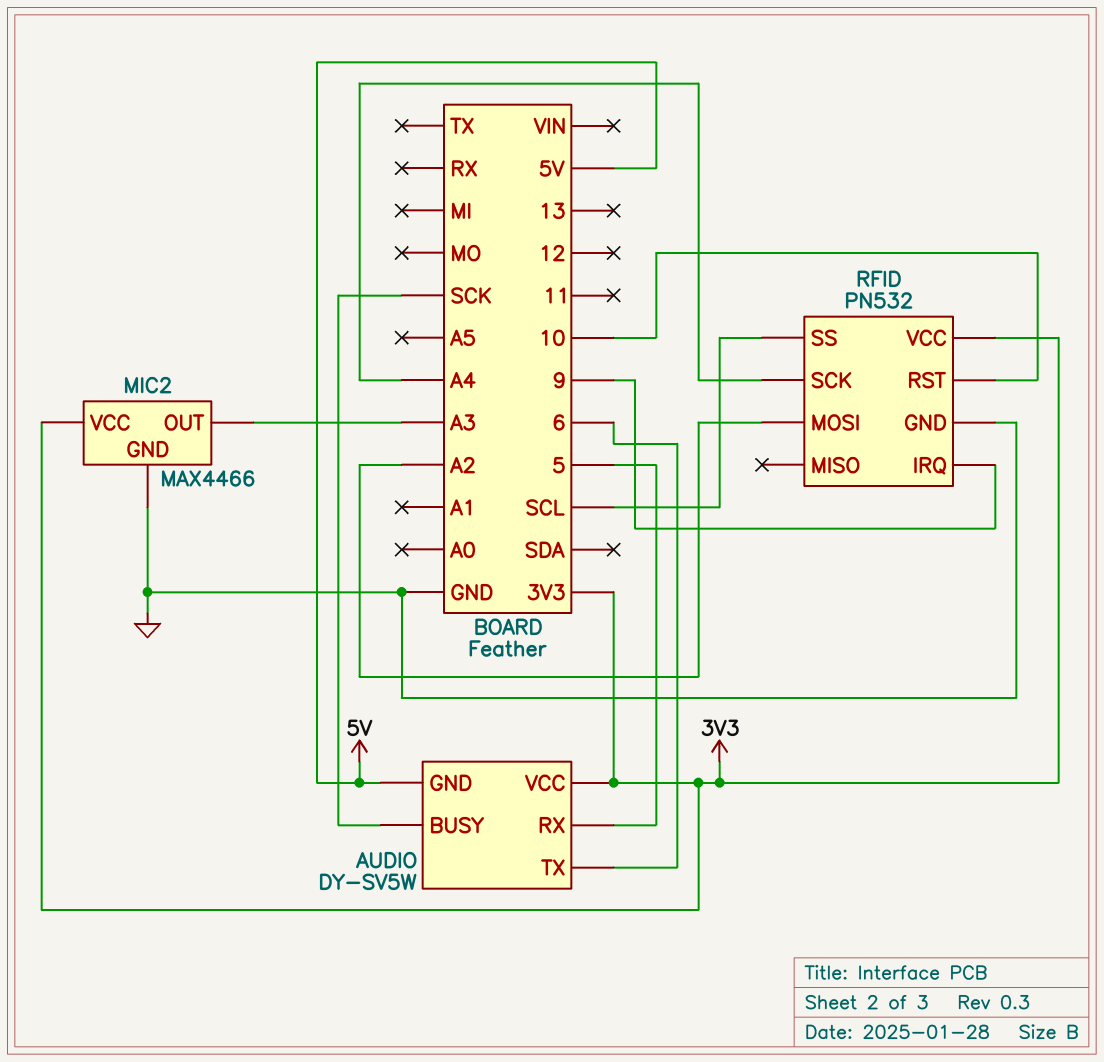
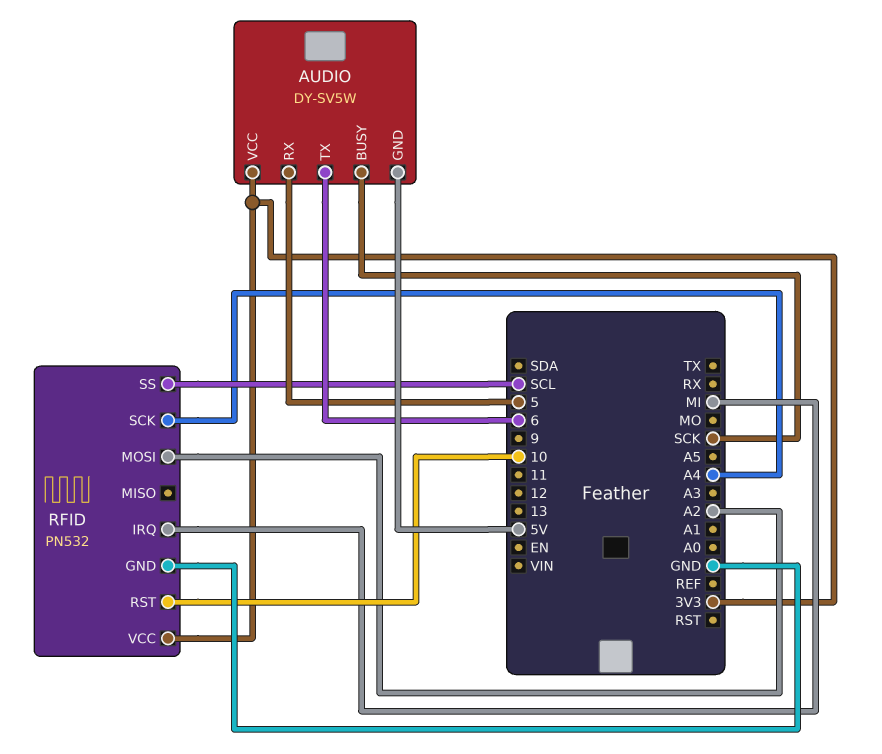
MIC2: MAX4466 -> none
MIC2 pin GND: GND -> none
MIC2 pin OUT: A3 -> none
MIC2 pin VCC: 3V3 -> none
RFID pin IRQ: 9 -> MI

